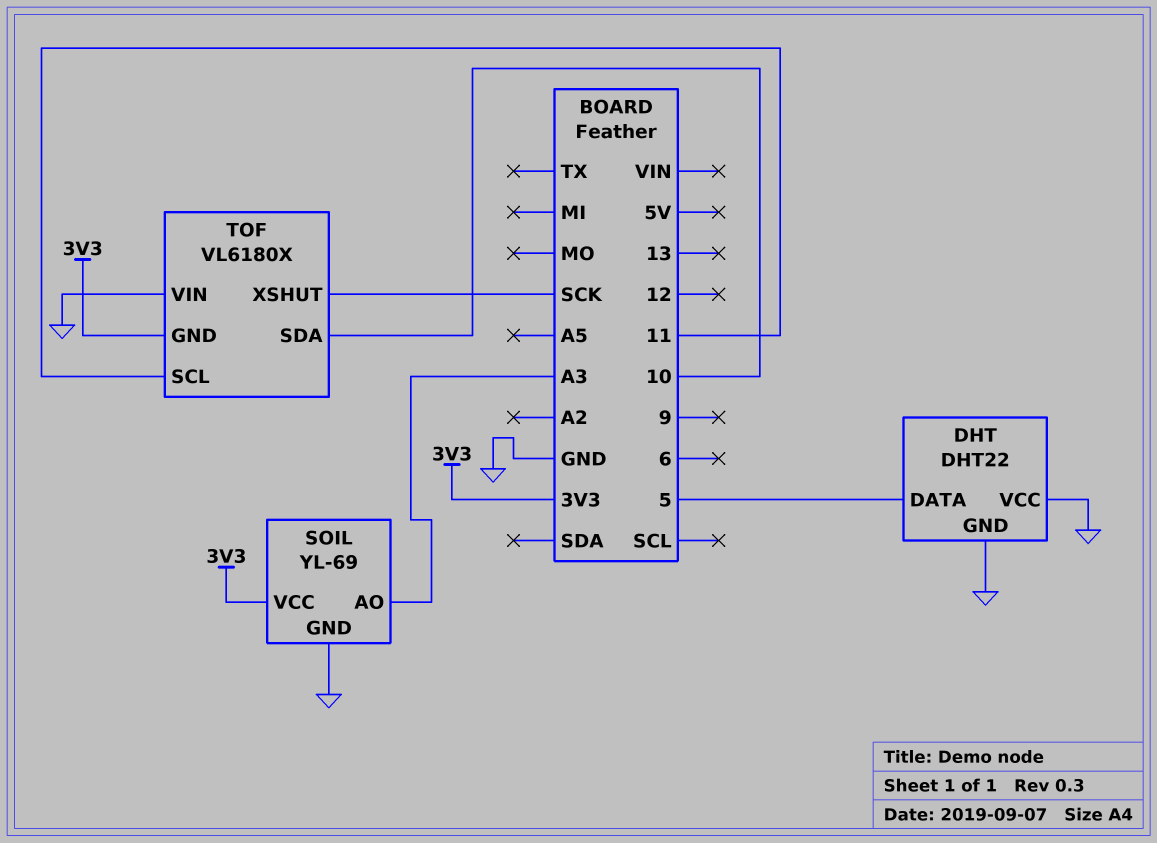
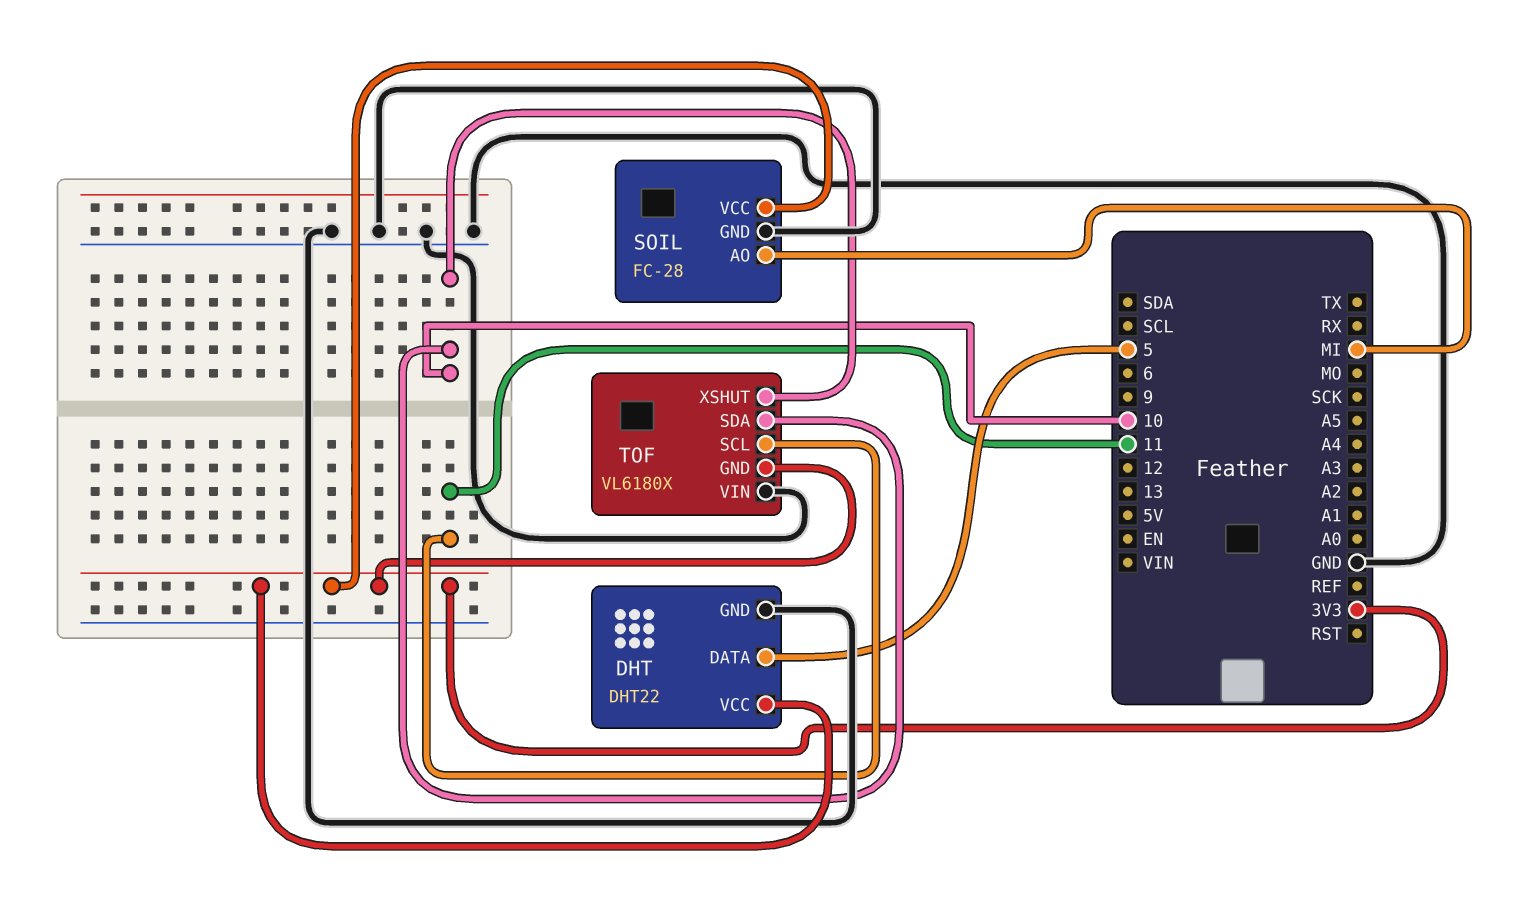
DHT pin VCC: GND -> 3V3
SOIL: YL-69 -> FC-28
SOIL pin AO: A3 -> MI
TOF pin XSHUT: SCK -> 10

